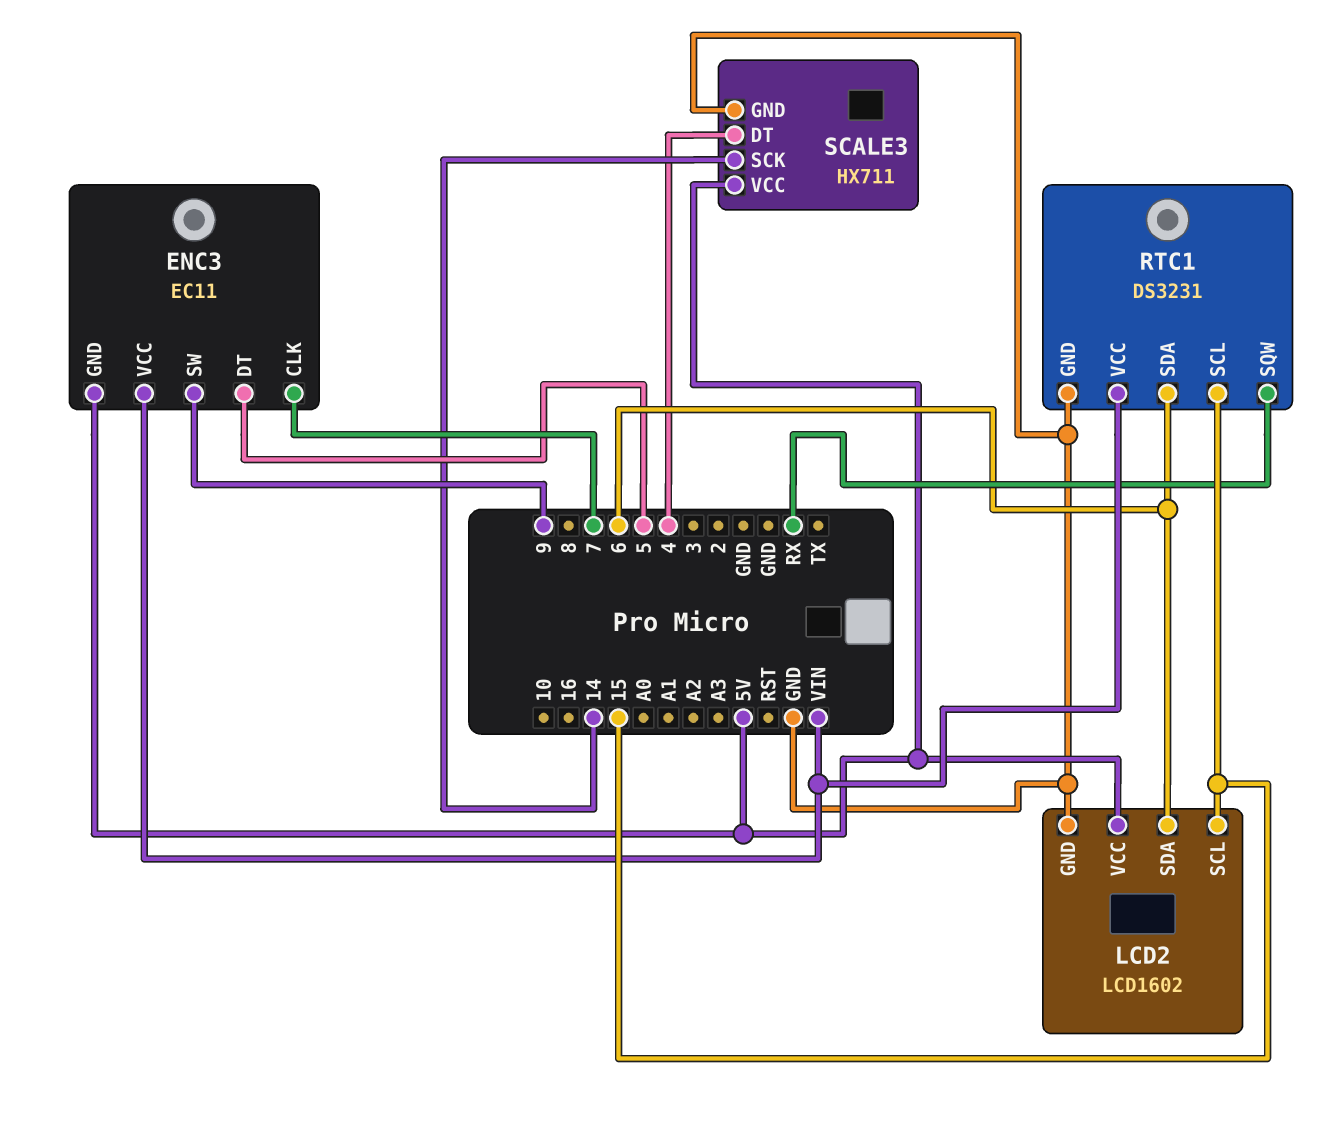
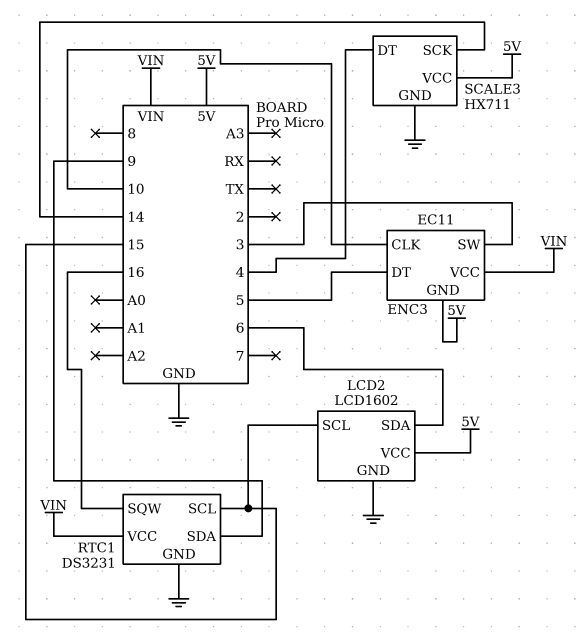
ENC3 pin CLK: 7 -> 10
ENC3 pin SW: 9 -> 3
RTC1 pin SDA: 6 -> 9
RTC1 pin SQW: RX -> 16

